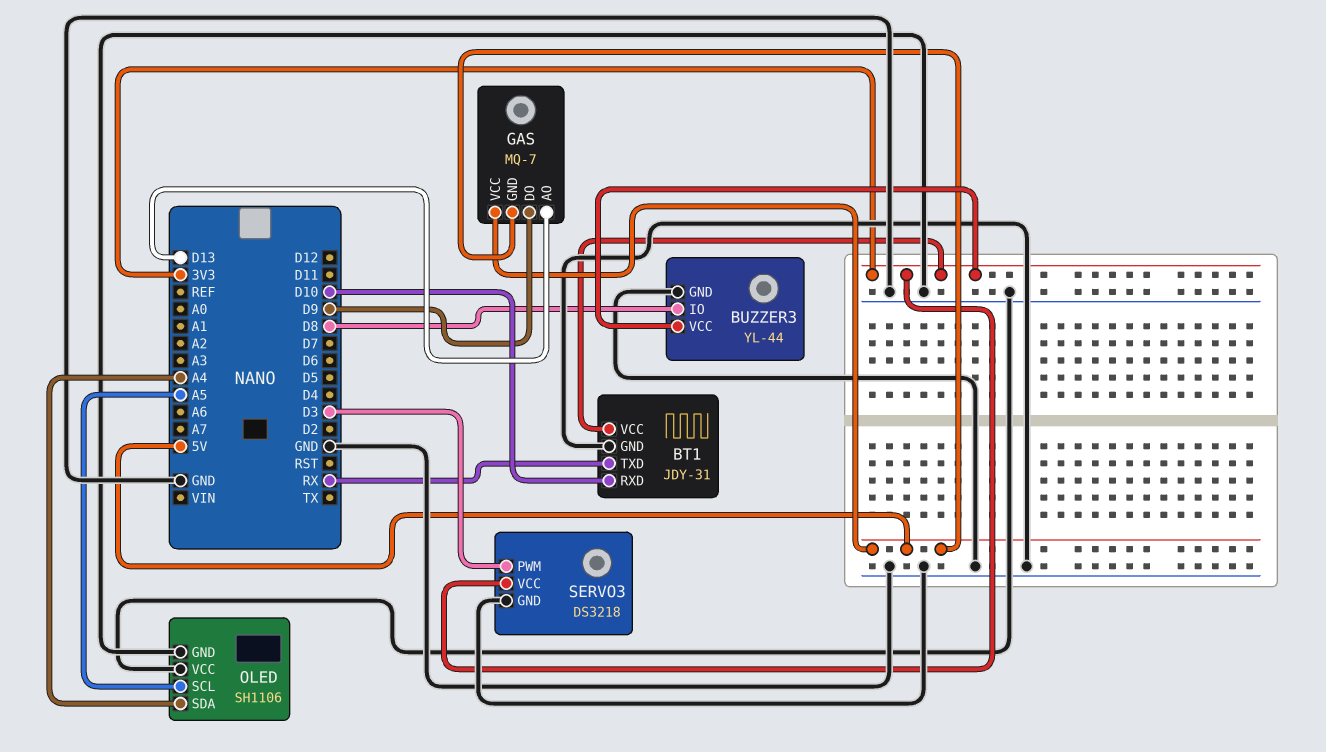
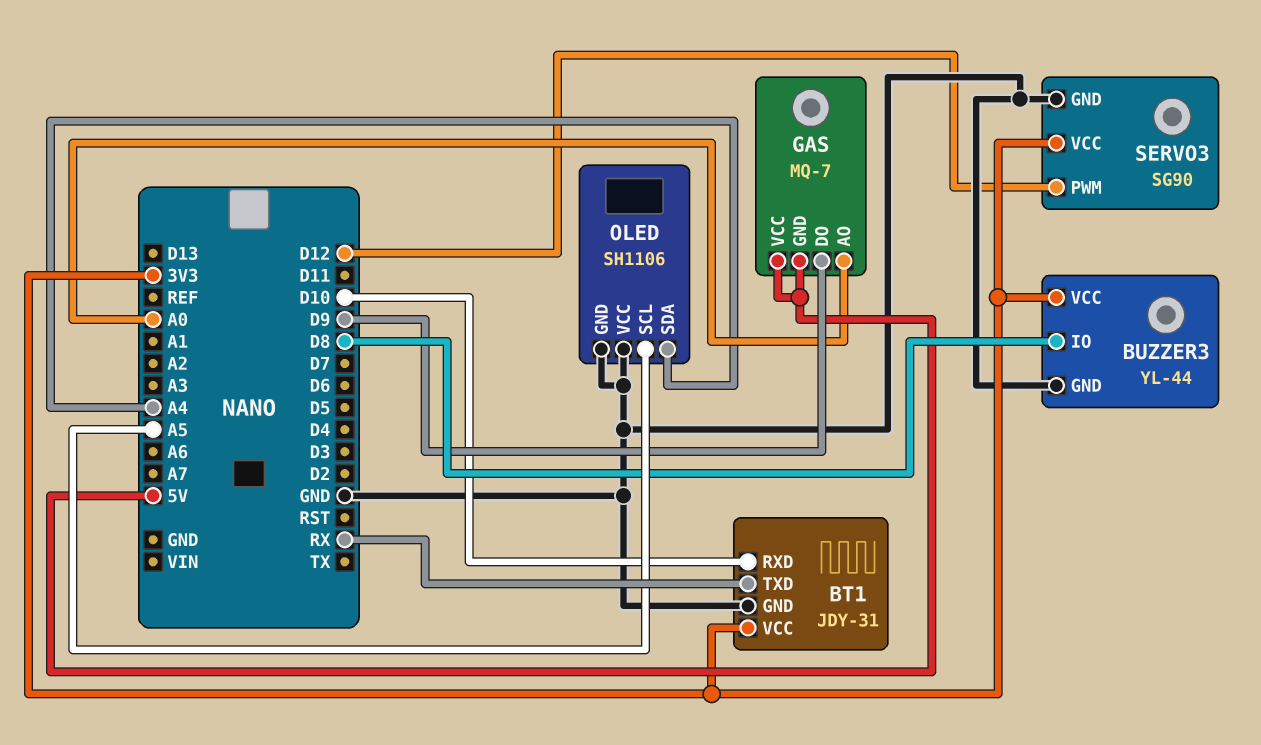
GAS pin AO: D13 -> A0
SERVO3: DS3218 -> SG90
SERVO3 pin PWM: D3 -> D12

